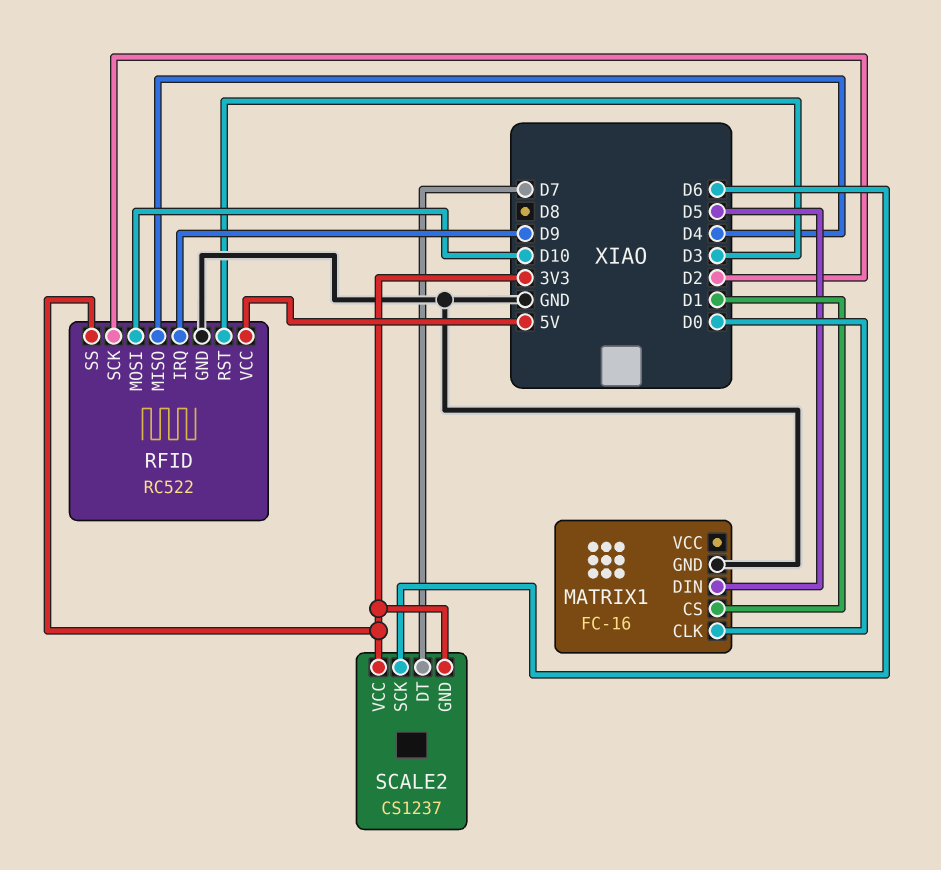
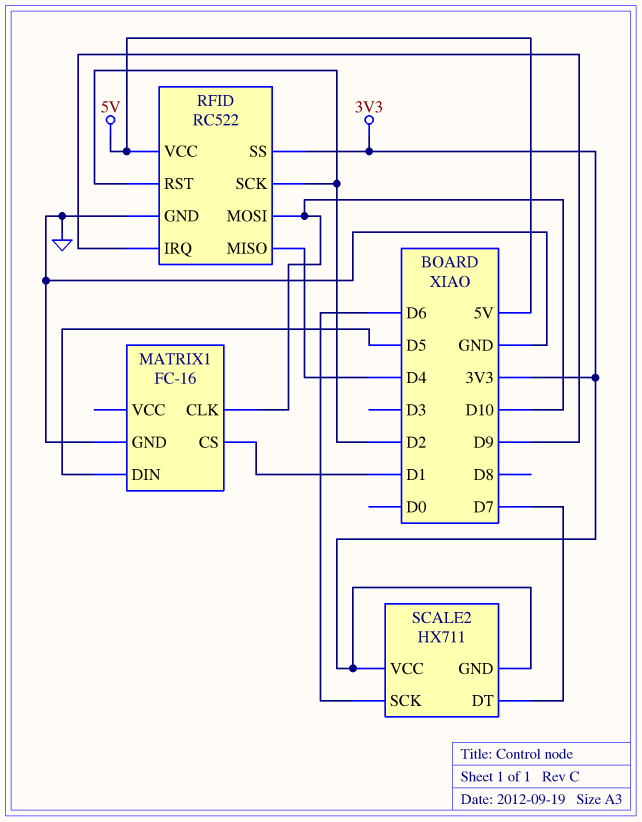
MATRIX1 pin CLK: D0 -> D10
RFID pin RST: D3 -> D2
SCALE2: CS1237 -> HX711

